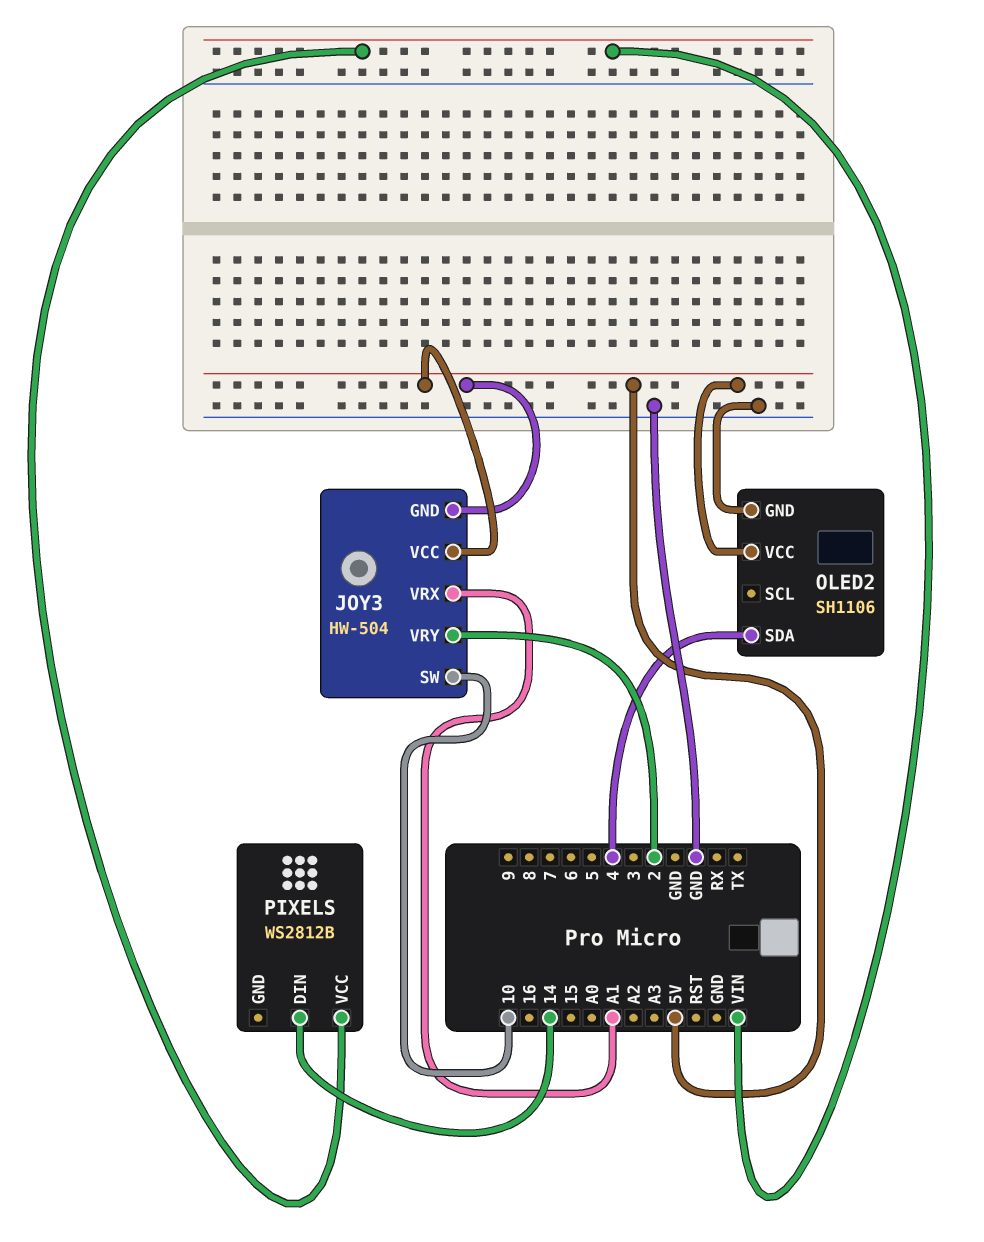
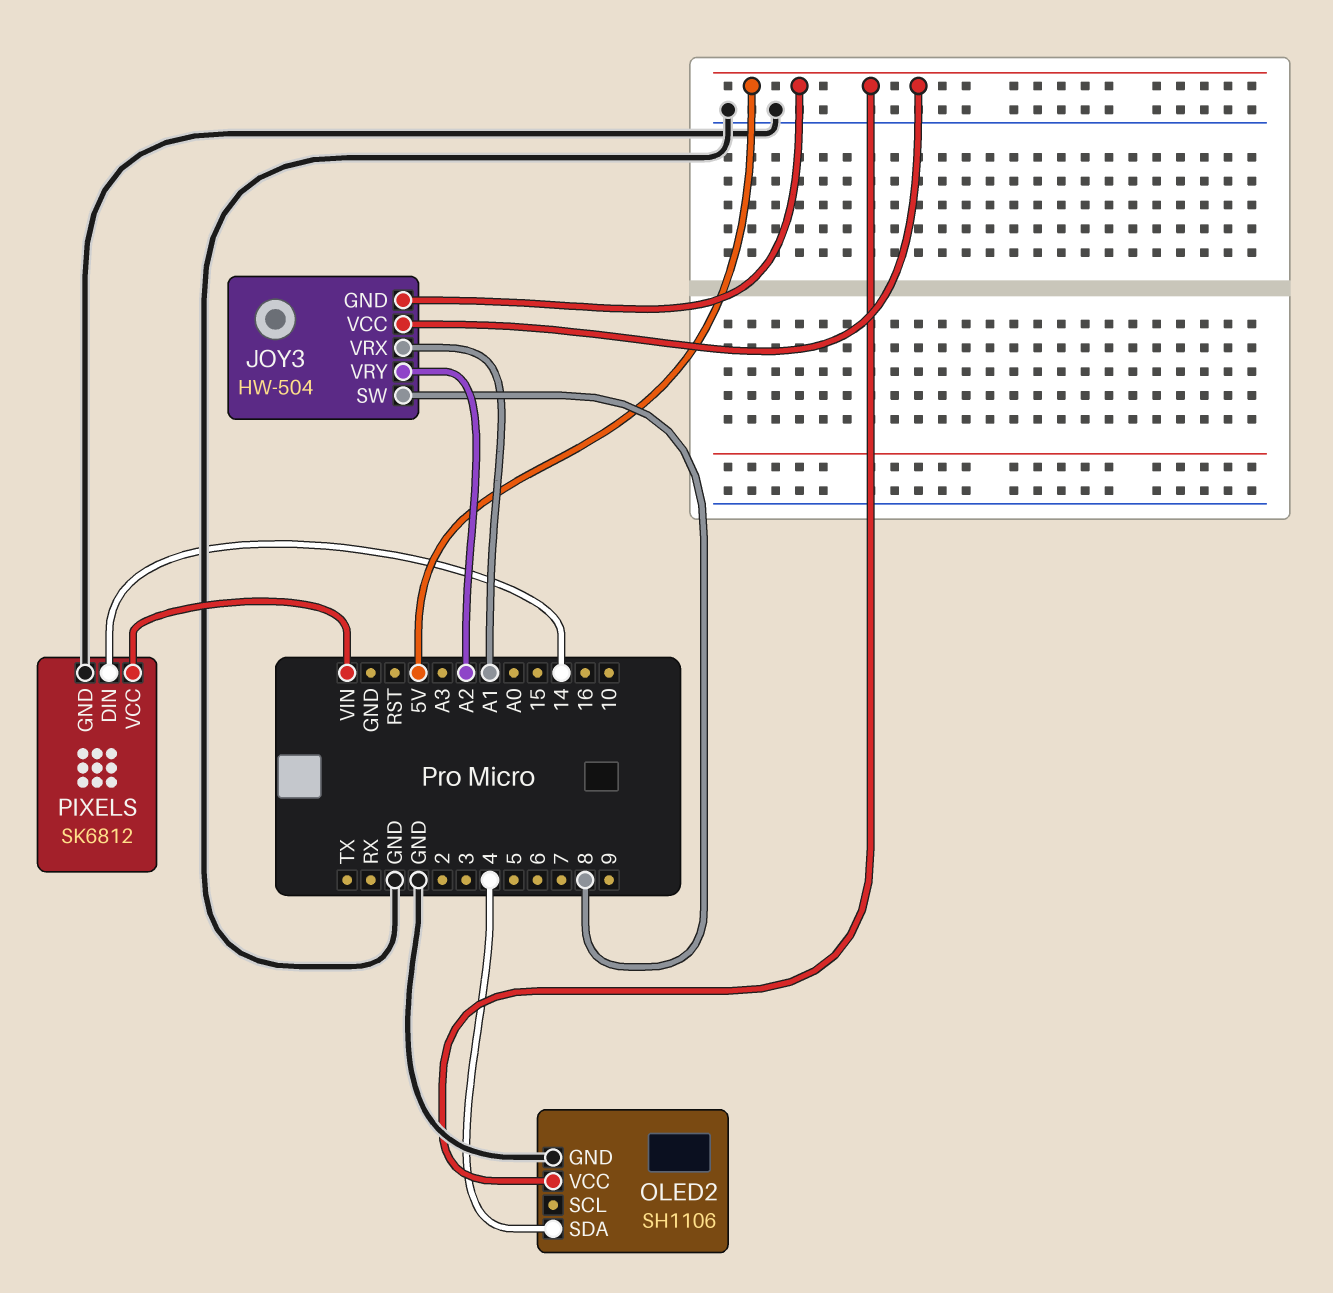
JOY3 pin SW: 10 -> 8
JOY3 pin VRY: 2 -> A2
PIXELS: WS2812B -> SK6812
PIXELS pin GND: none -> GND

